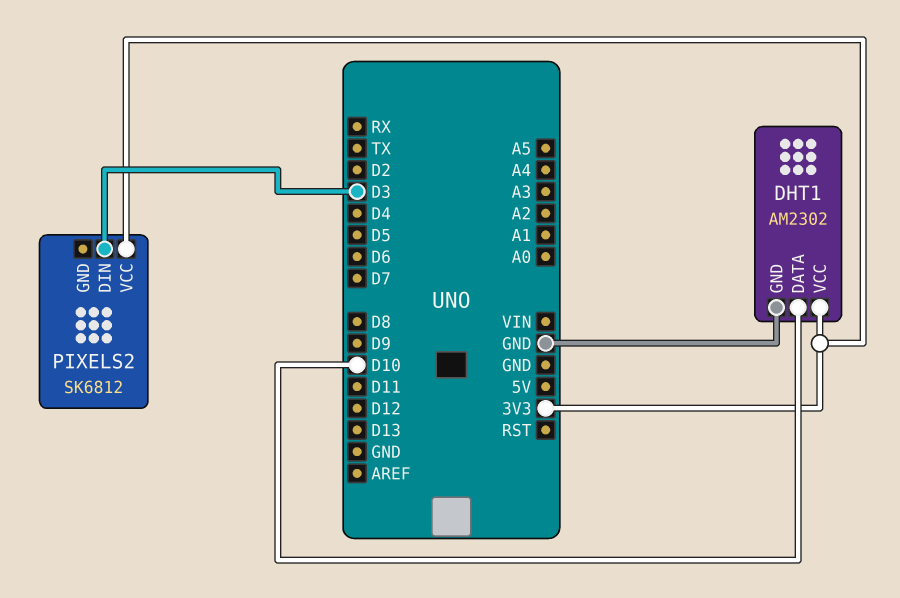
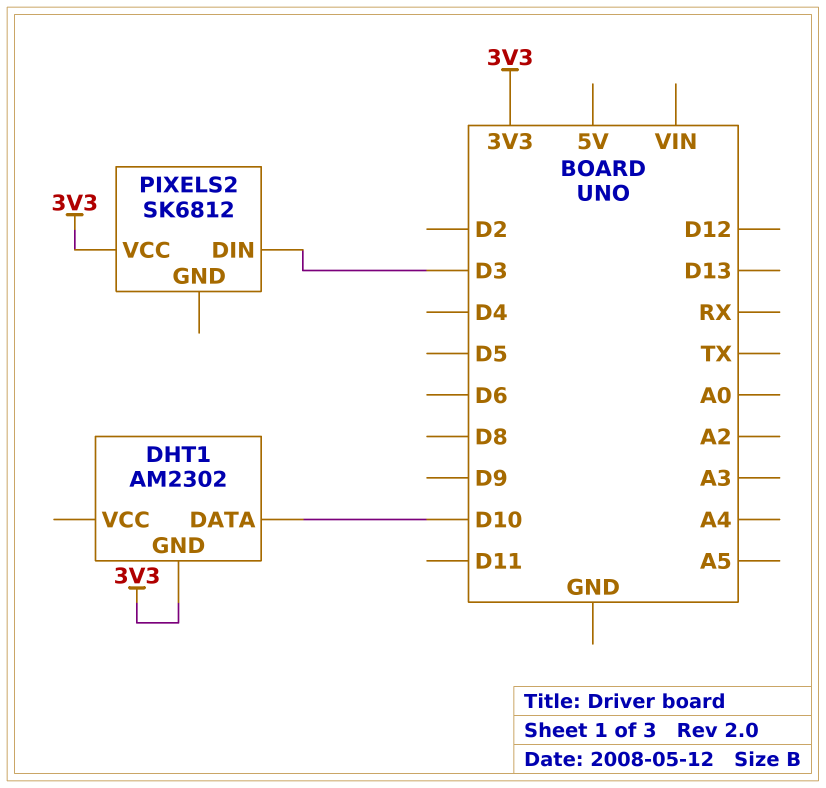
DHT1 pin GND: GND -> 3V3
DHT1 pin VCC: 3V3 -> none

